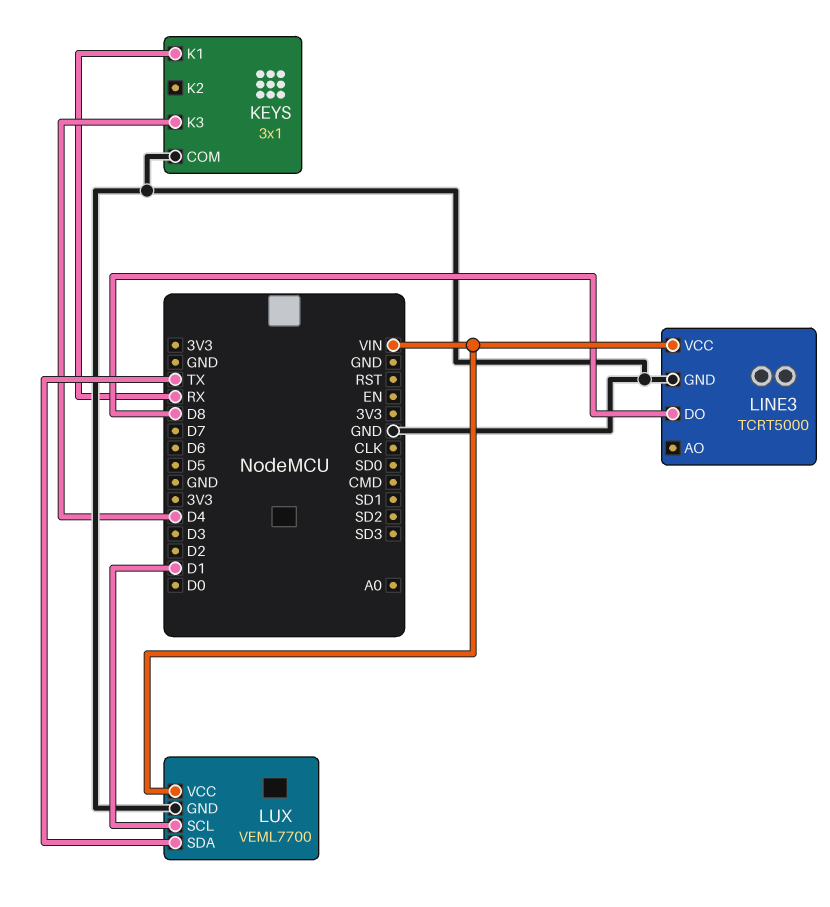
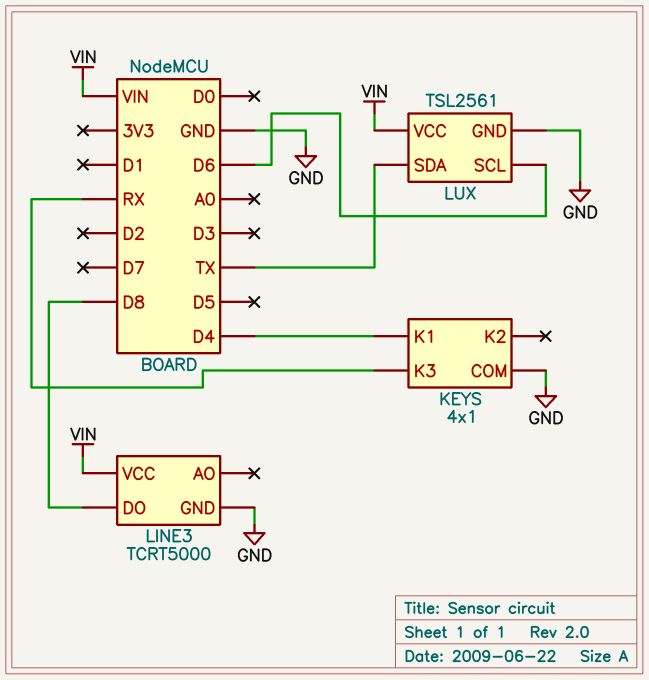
KEYS: 3x1 -> 4x1
KEYS pin K1: RX -> D4
KEYS pin K3: D4 -> RX
LUX: VEML7700 -> TSL2561
LUX pin SCL: D1 -> D6

